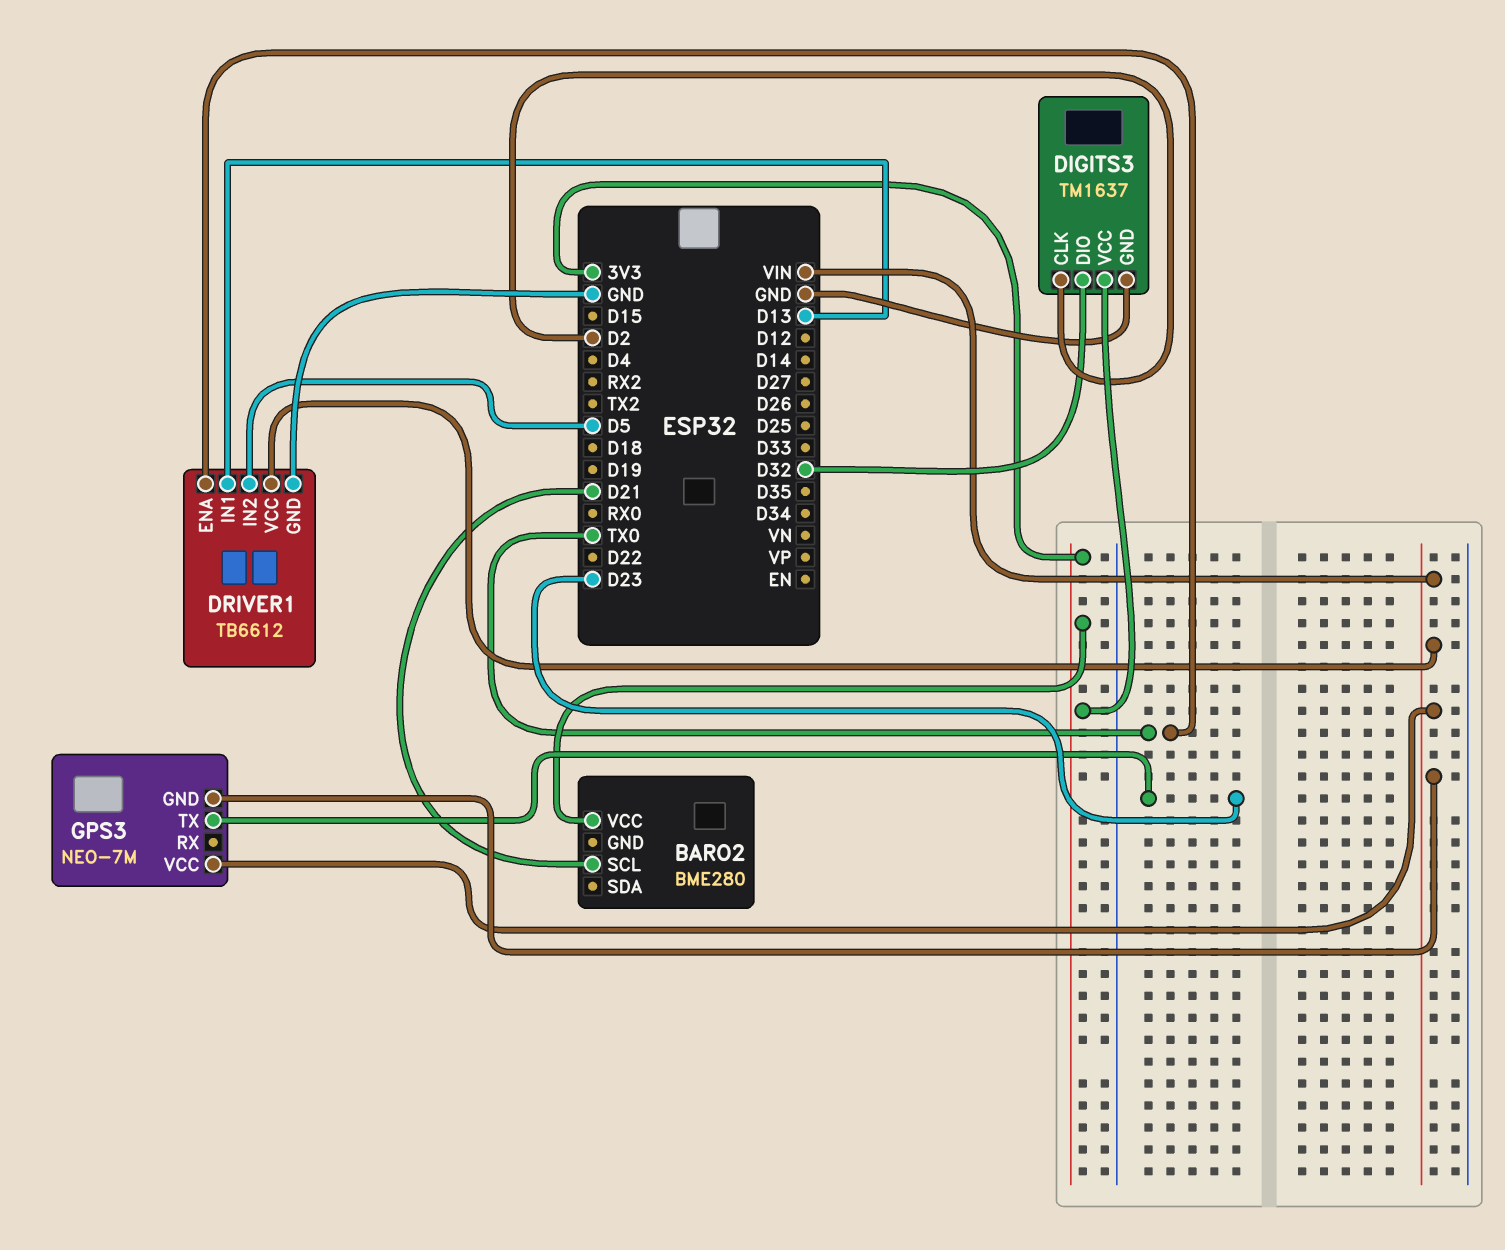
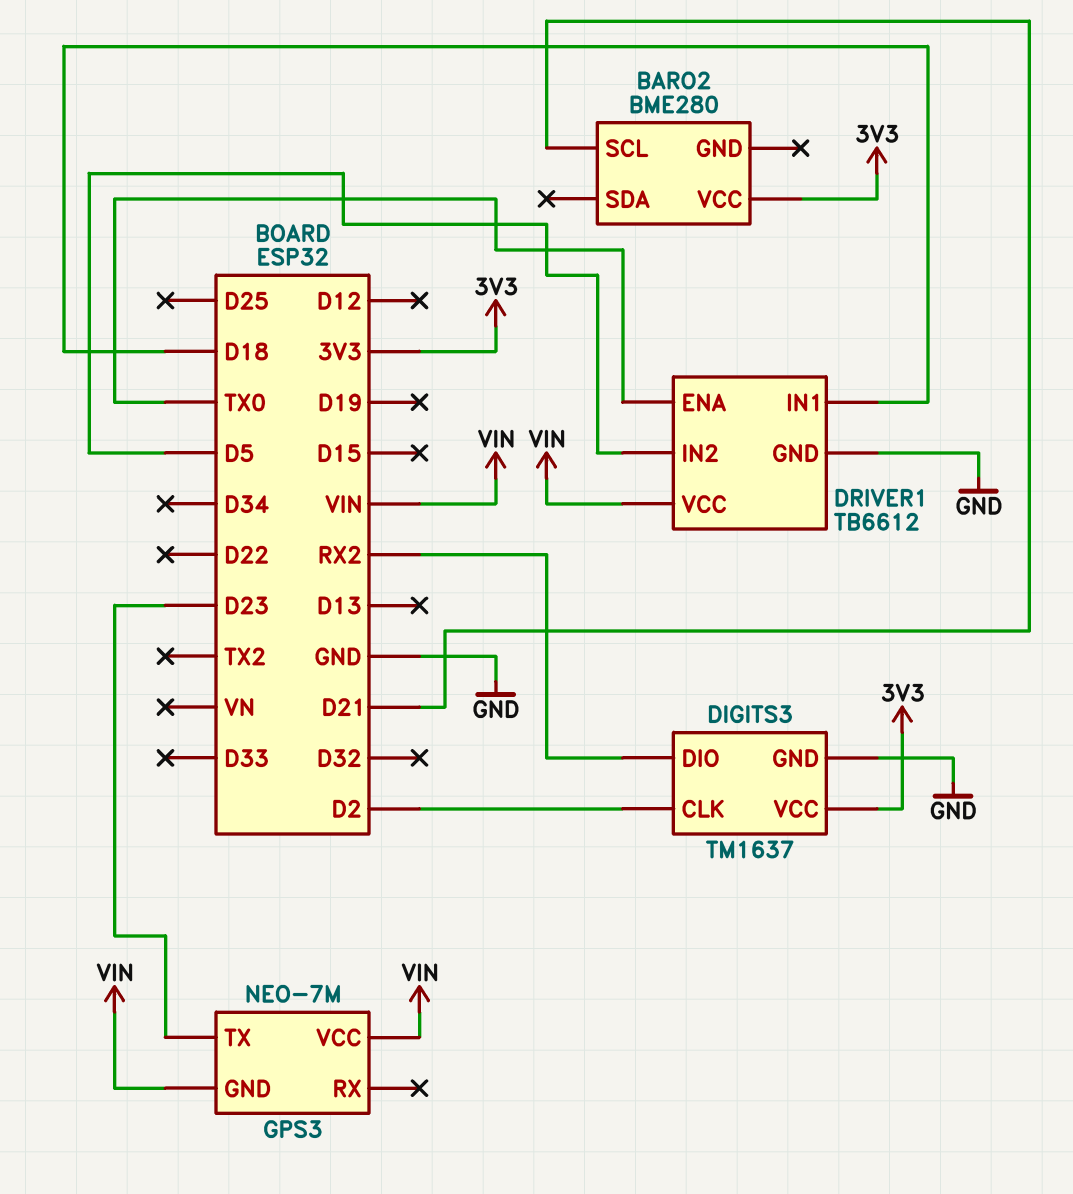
DIGITS3 pin DIO: D32 -> RX2
DRIVER1 pin IN1: D13 -> D18

